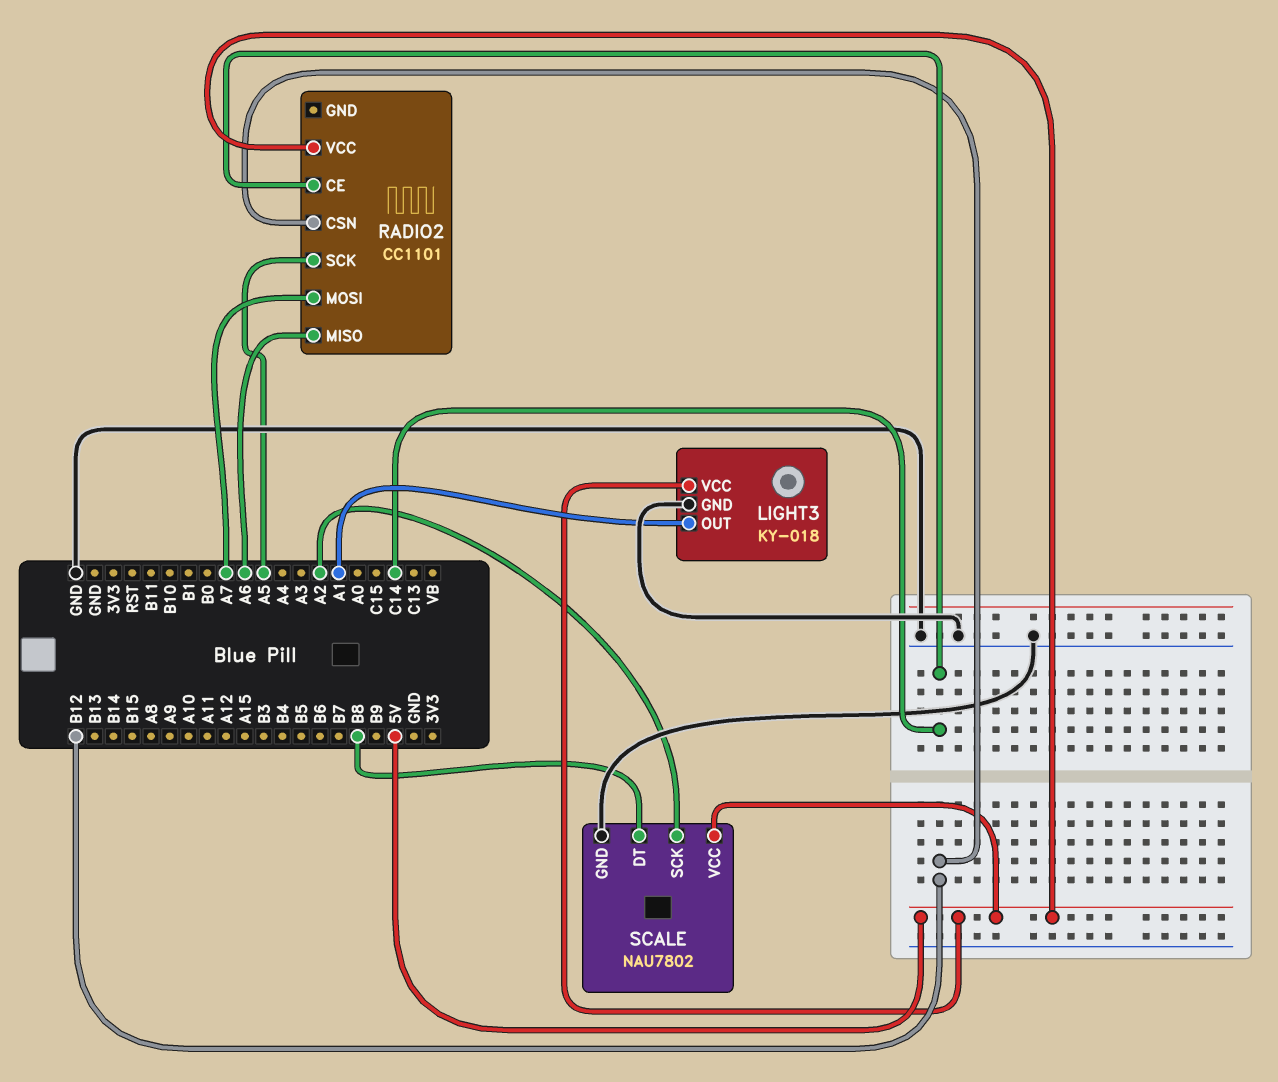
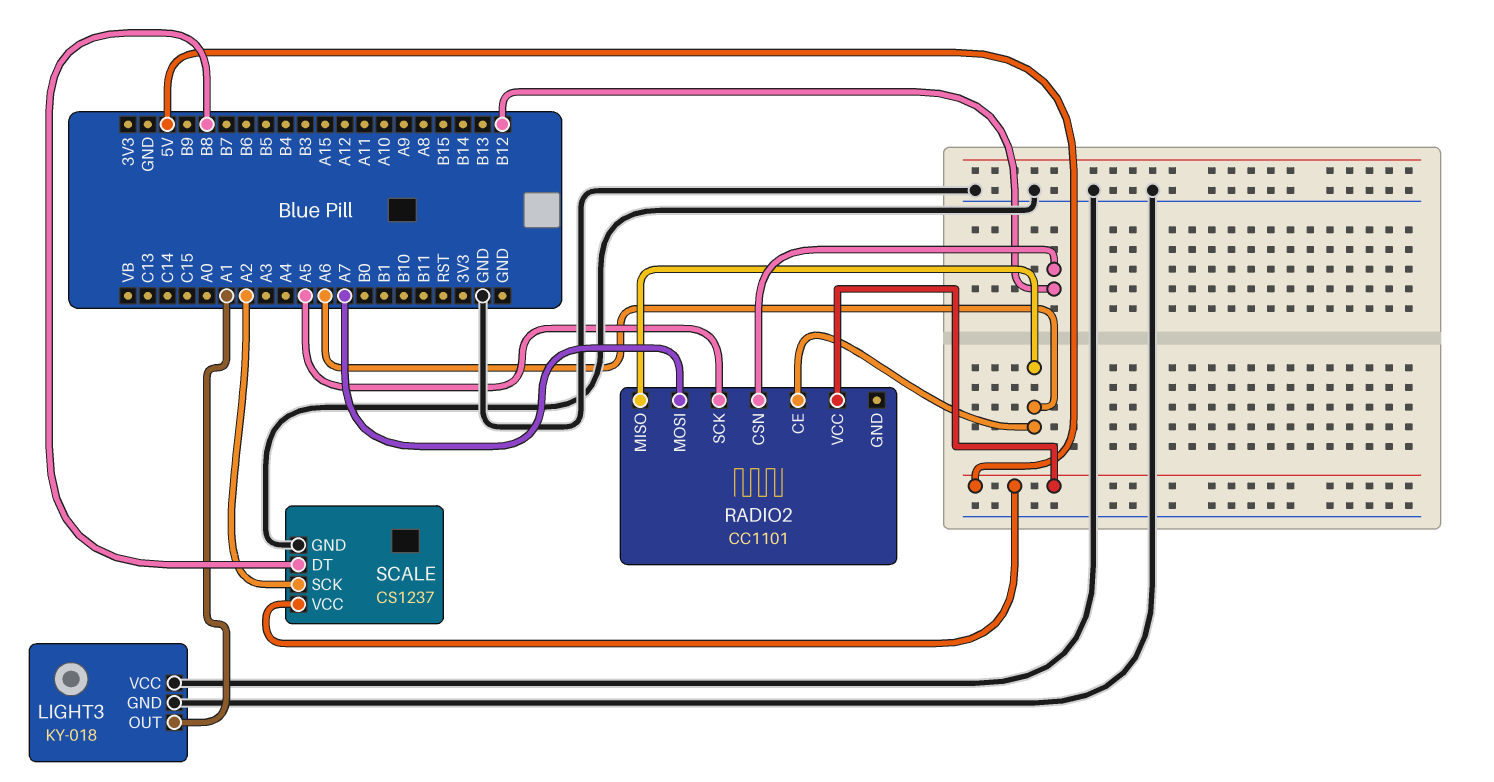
LIGHT3 pin VCC: 5V -> GND
RADIO2 pin CE: C14 -> A6
SCALE: NAU7802 -> CS1237

